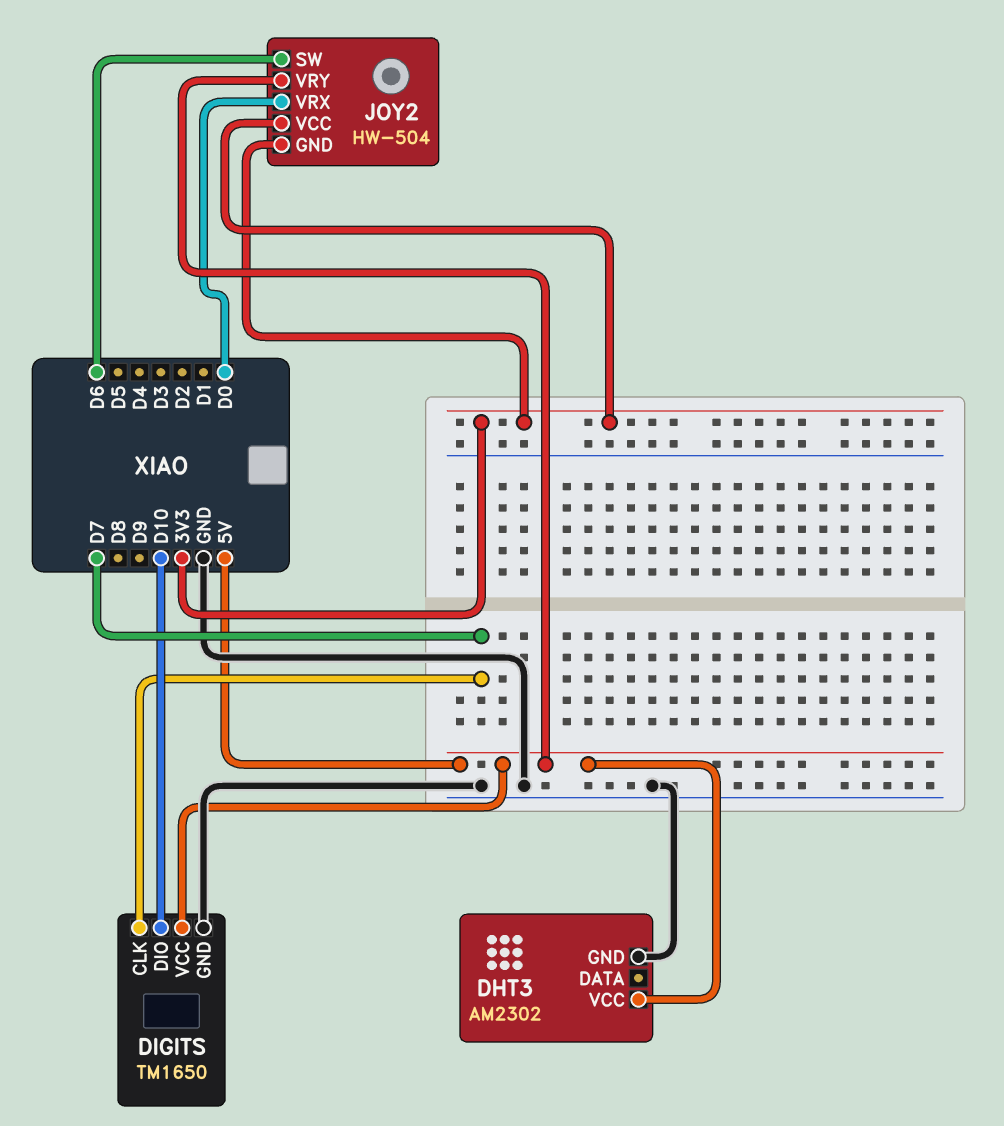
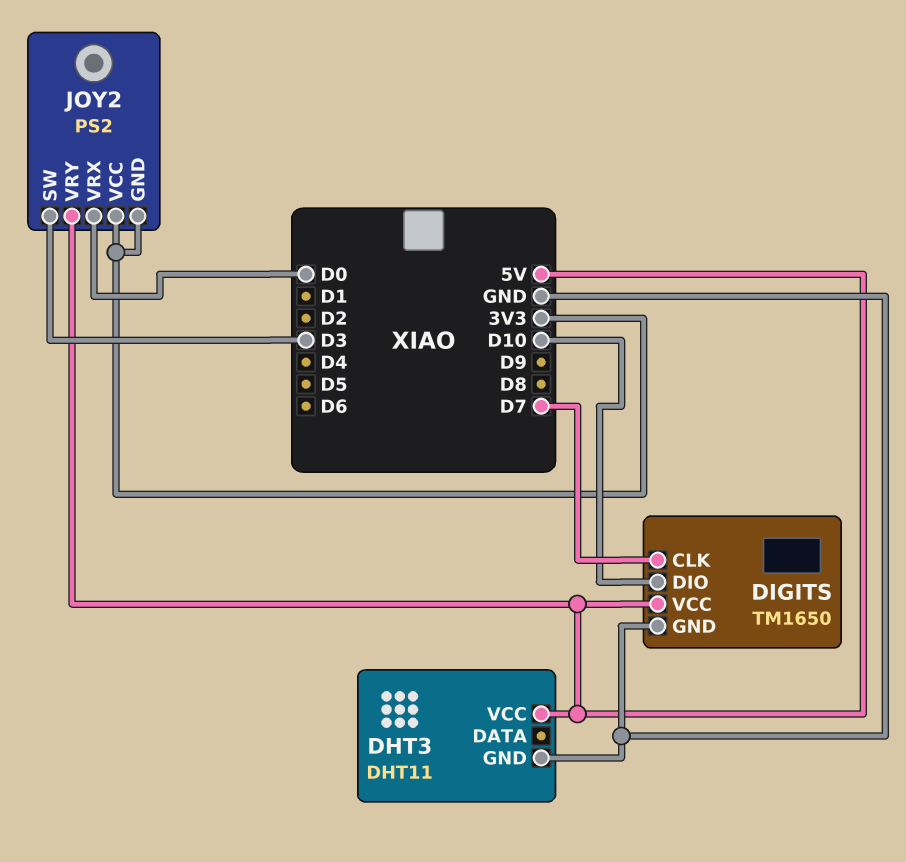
DHT3: AM2302 -> DHT11
JOY2: HW-504 -> PS2
JOY2 pin SW: D6 -> D3

